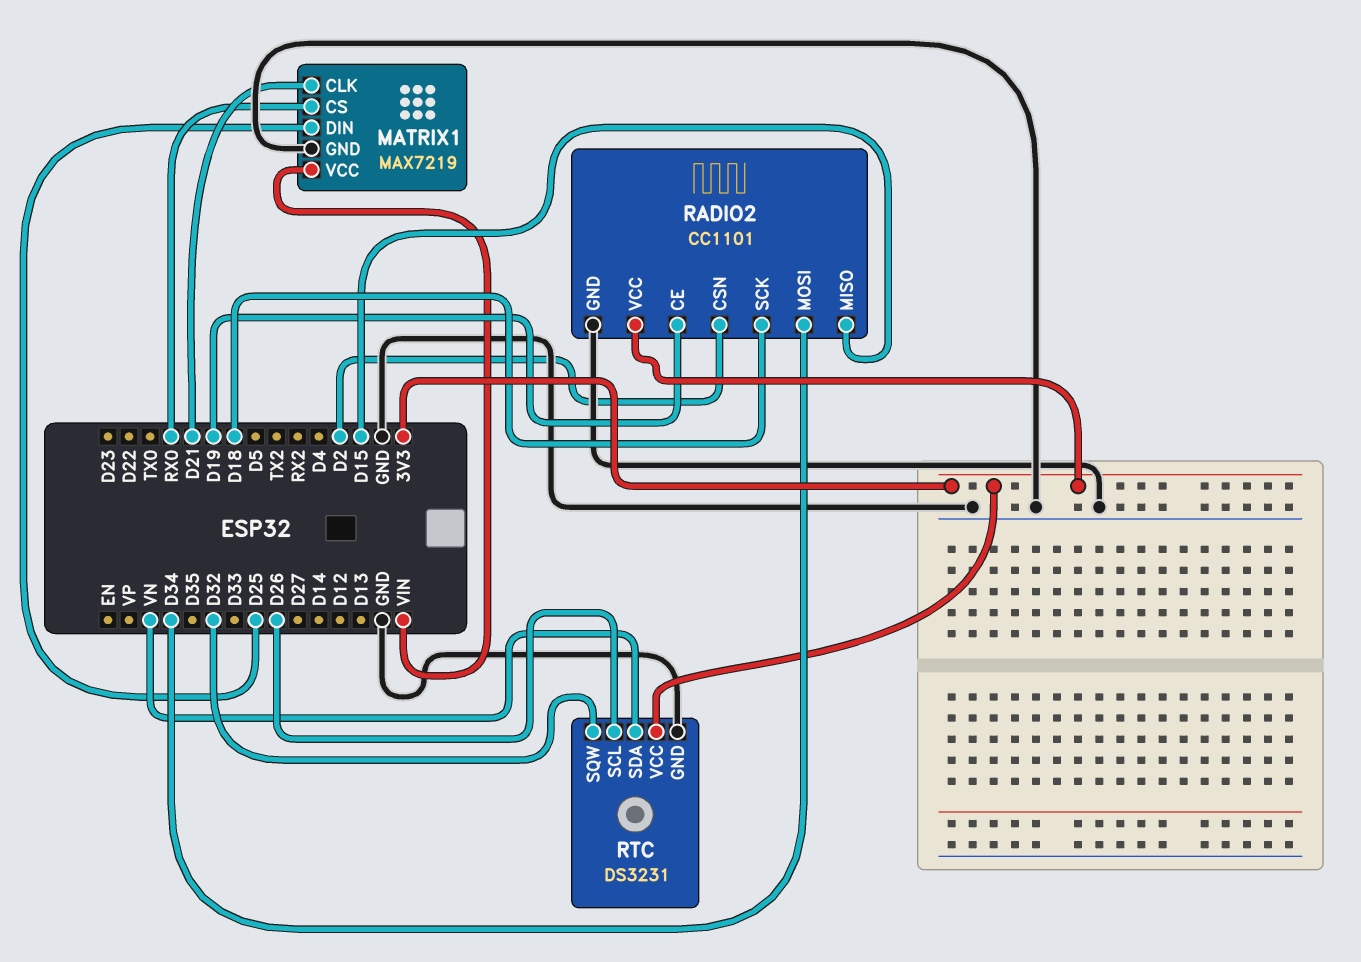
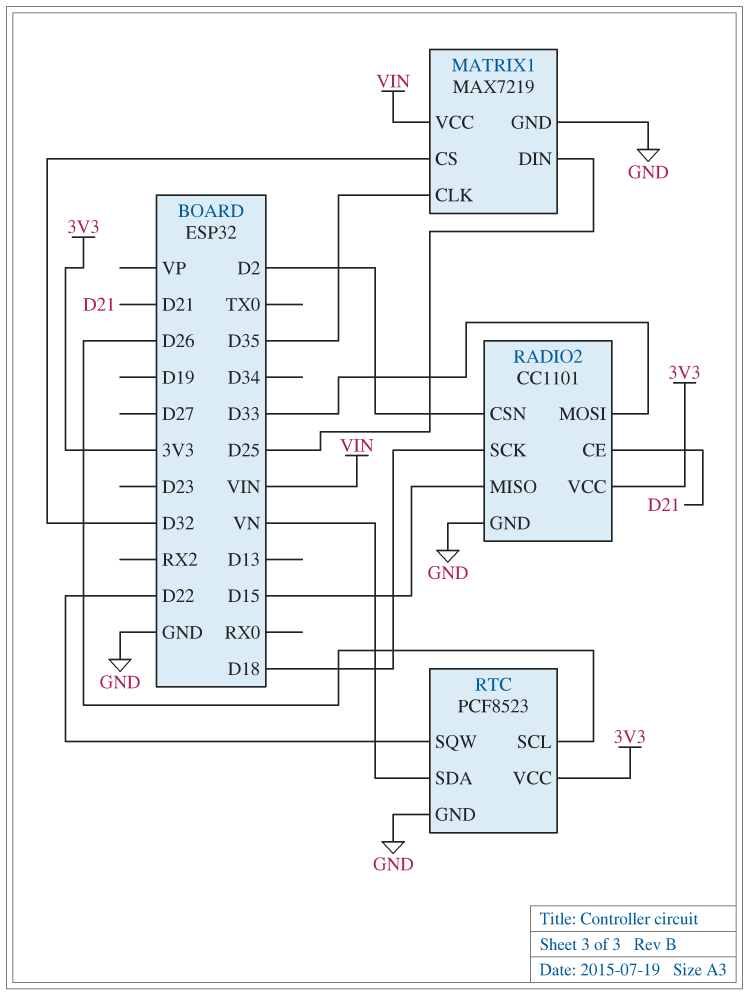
MATRIX1 pin CLK: D21 -> D35
MATRIX1 pin CS: RX0 -> D32
RADIO2 pin CE: D19 -> D21
RADIO2 pin MOSI: D34 -> D33
RTC: DS3231 -> PCF8523
RTC pin SQW: D32 -> D22

